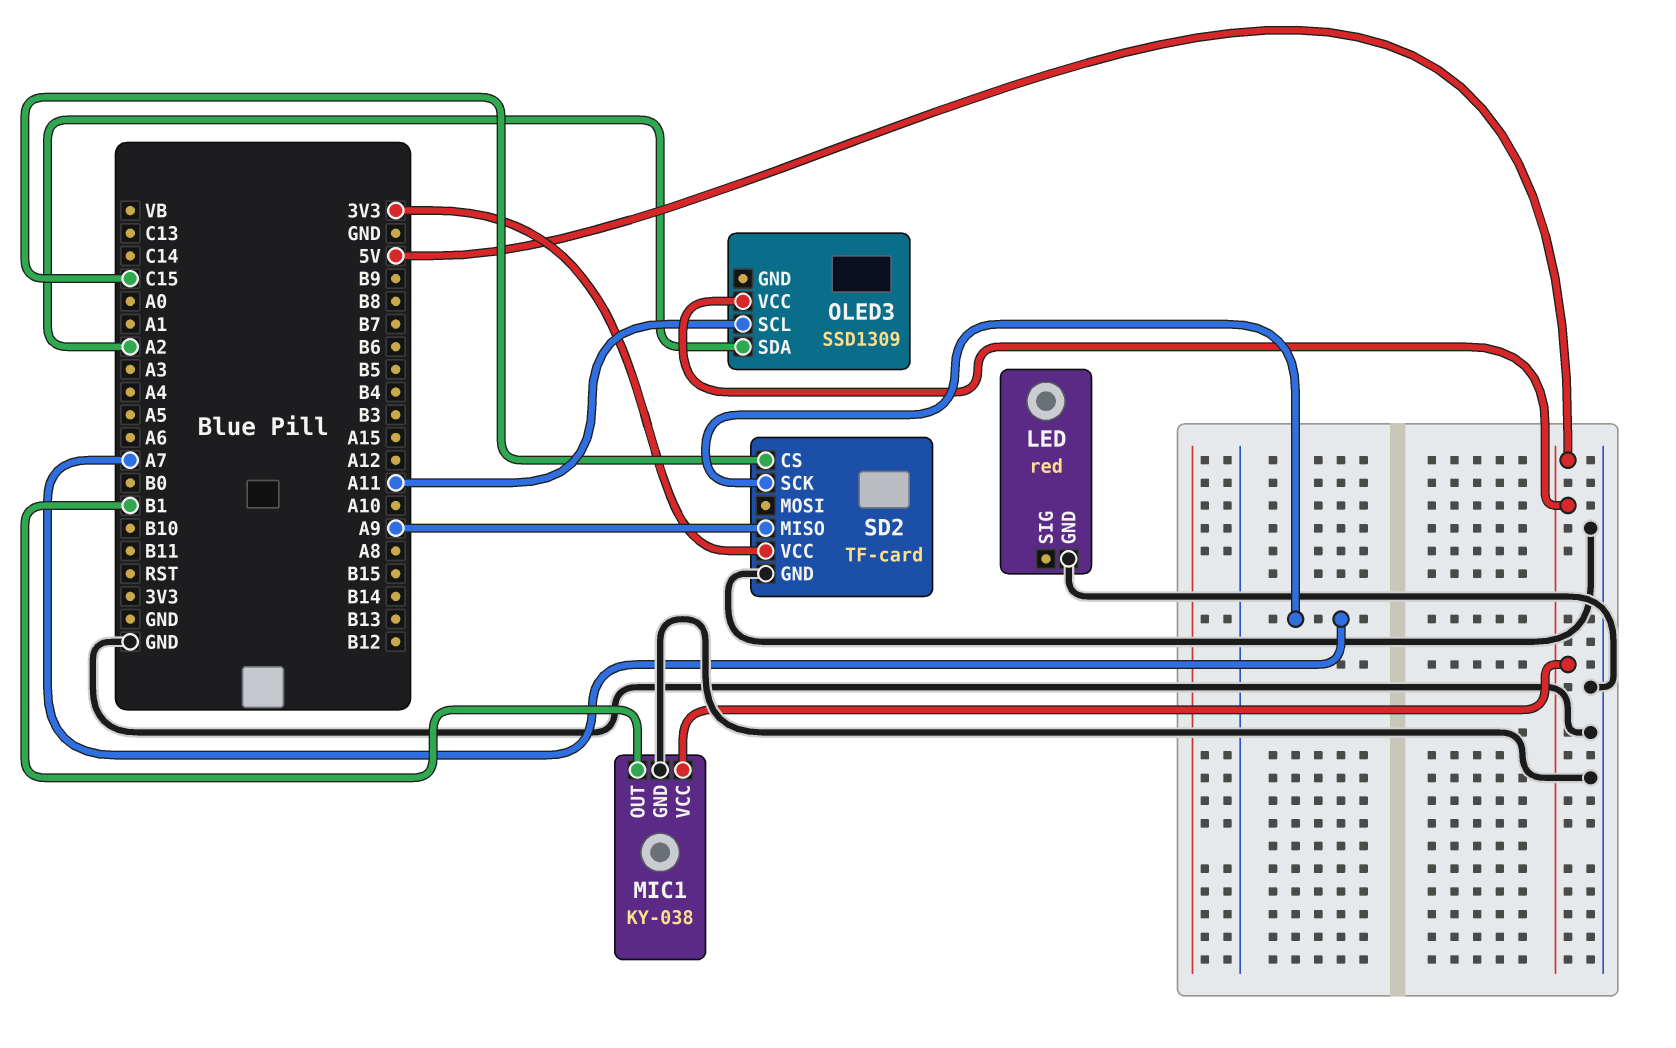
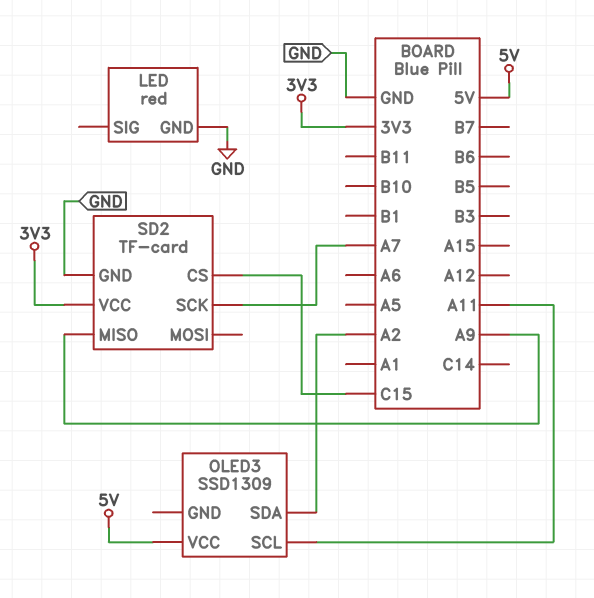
MIC1: KY-038 -> none
MIC1 pin GND: GND -> none
MIC1 pin OUT: B1 -> none
MIC1 pin VCC: 5V -> none

